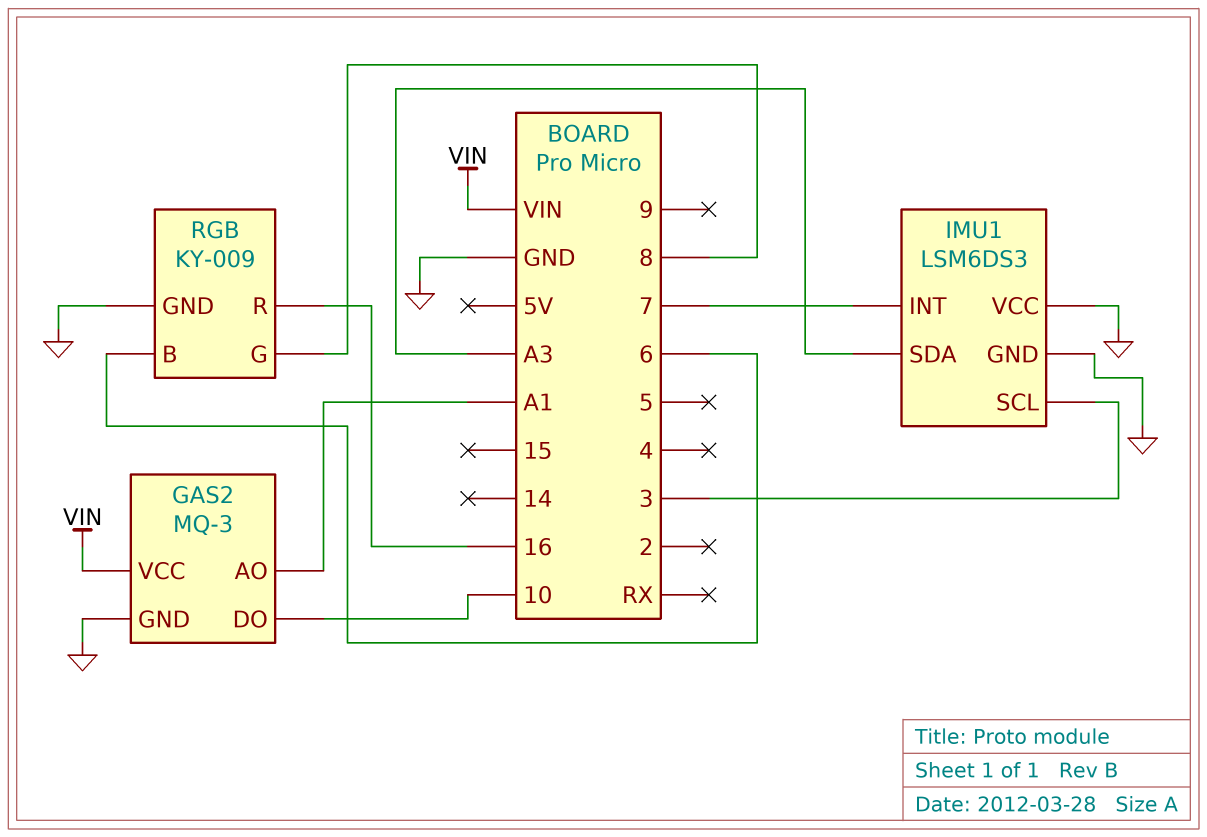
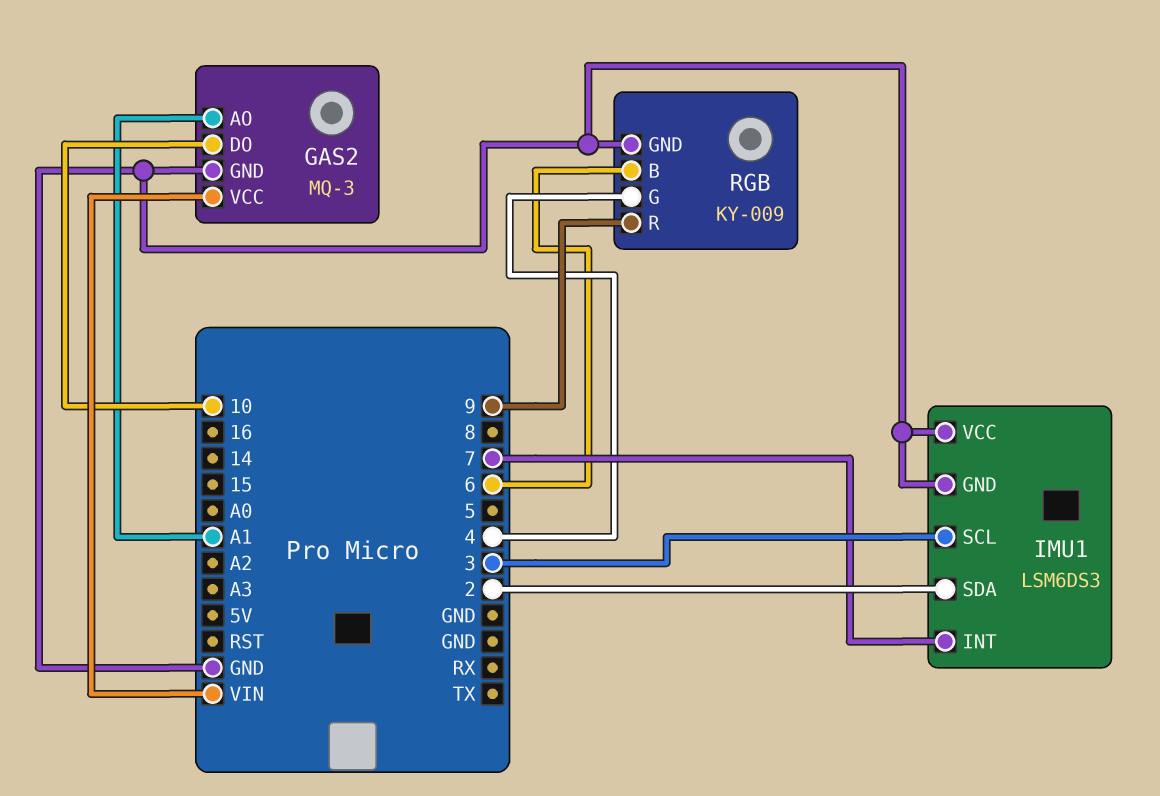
IMU1 pin SDA: A3 -> 2
RGB pin G: 8 -> 4
RGB pin R: 16 -> 9

